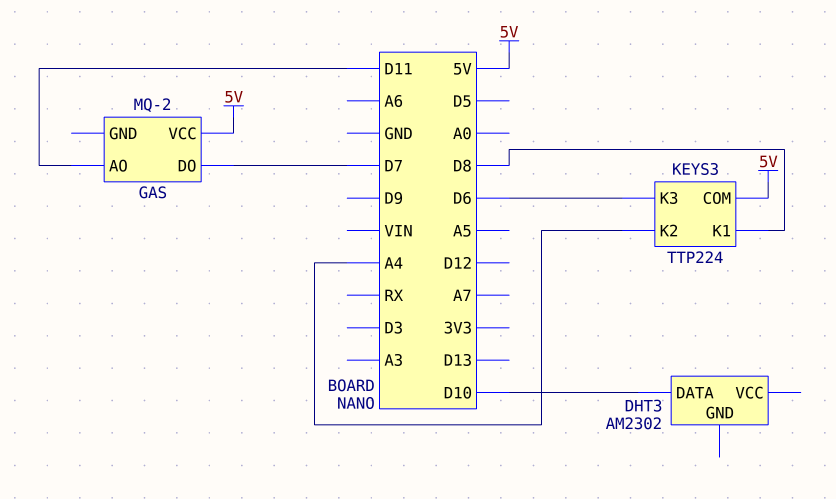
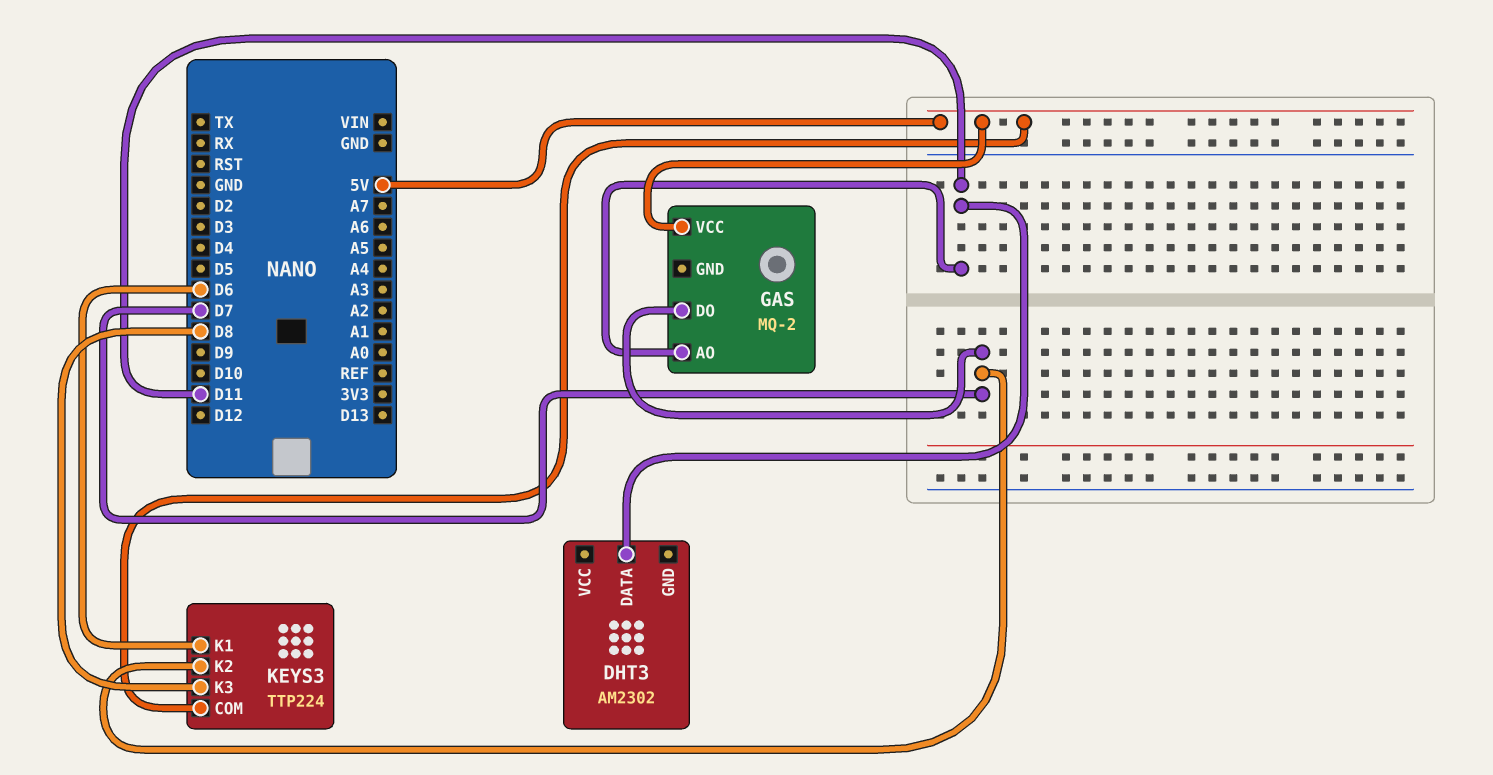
DHT3 pin DATA: D10 -> D11
KEYS3 pin K1: D8 -> D6
KEYS3 pin K2: A4 -> D7
KEYS3 pin K3: D6 -> D8

